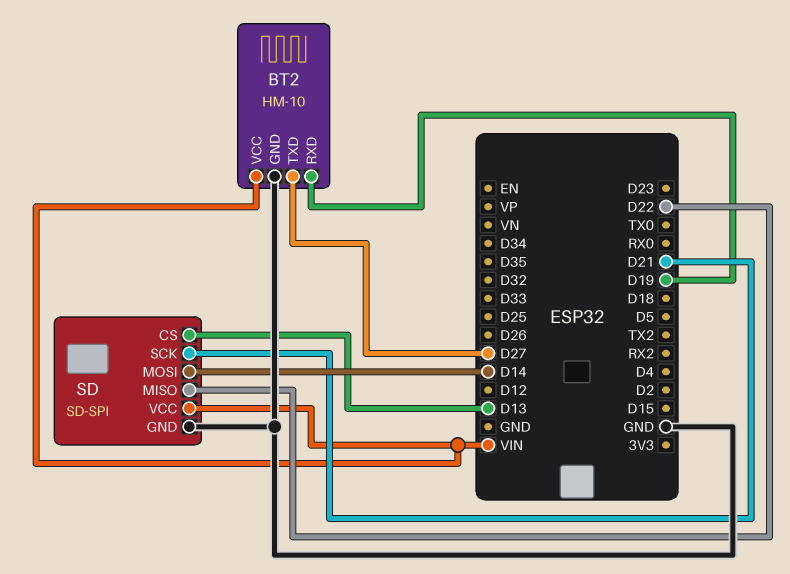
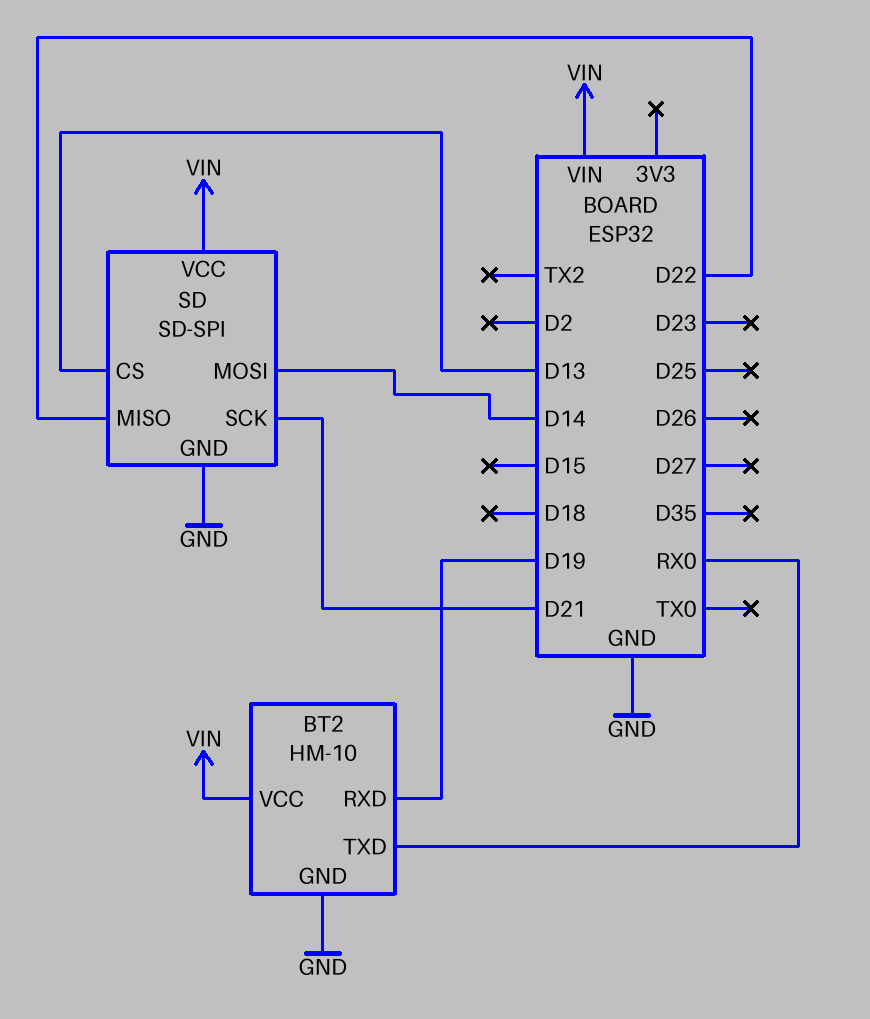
BT2 pin TXD: D27 -> RX0

